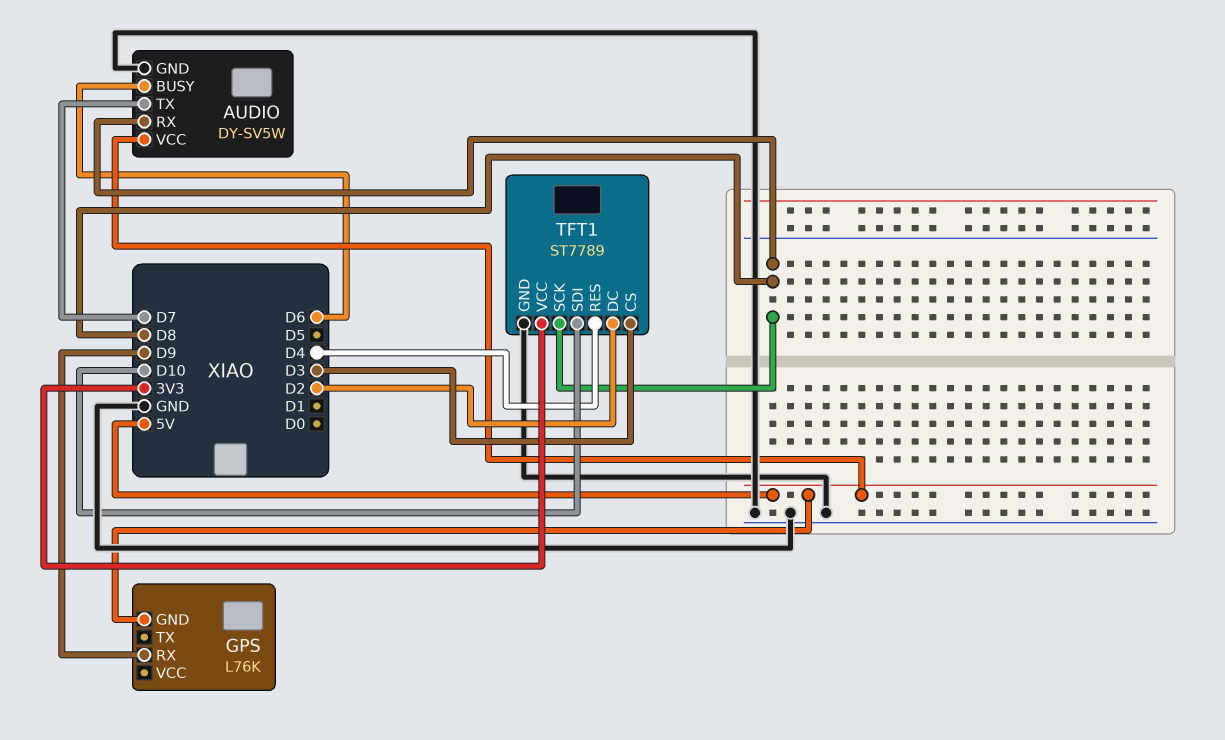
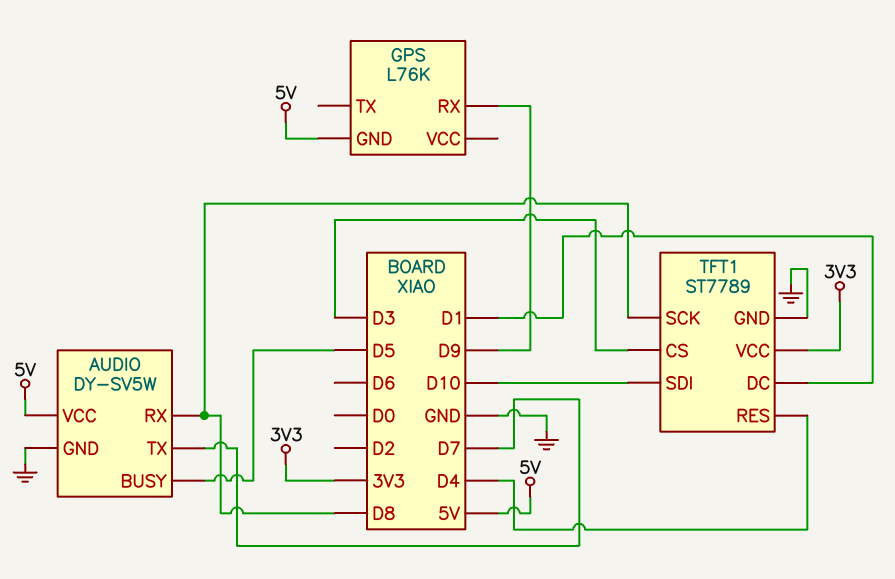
AUDIO pin BUSY: D6 -> D5
TFT1 pin DC: D2 -> D1

